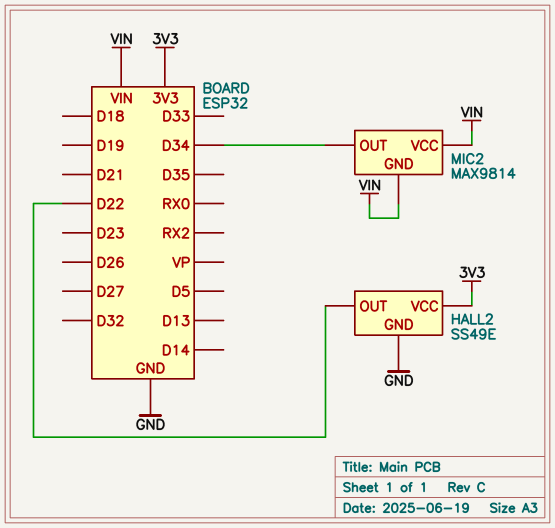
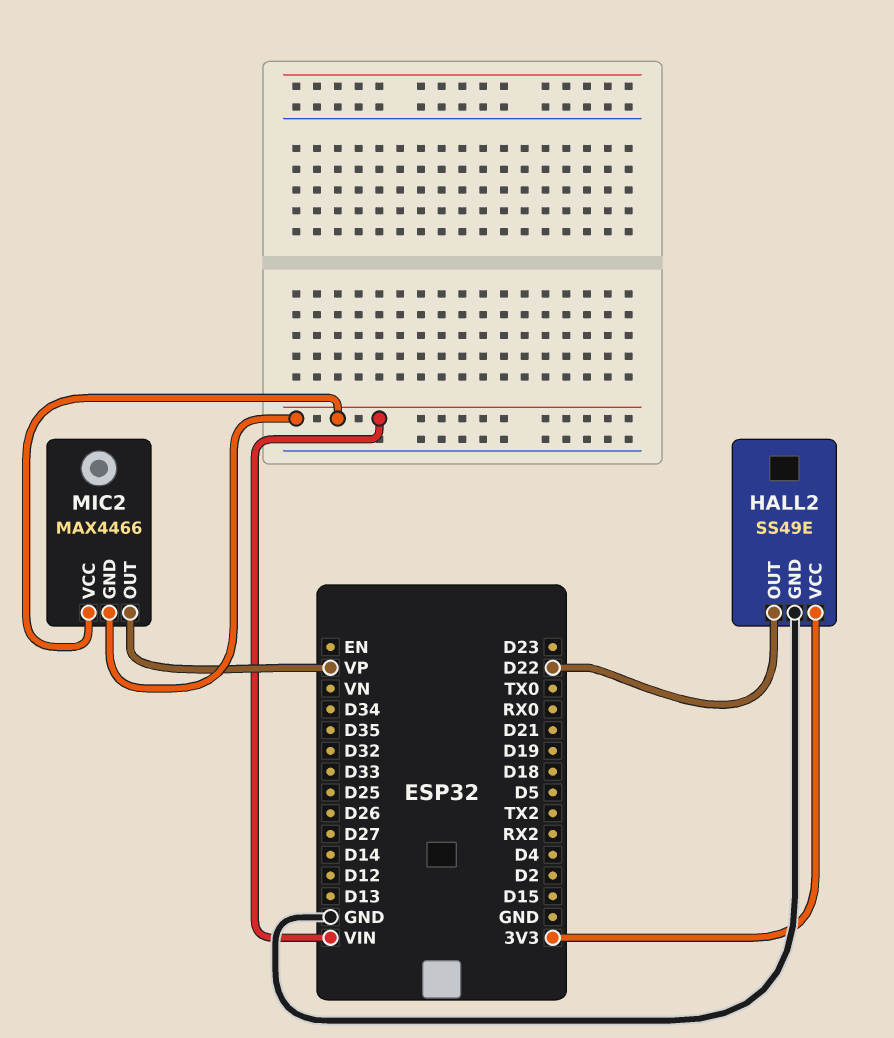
MIC2: MAX9814 -> MAX4466
MIC2 pin OUT: D34 -> VP

